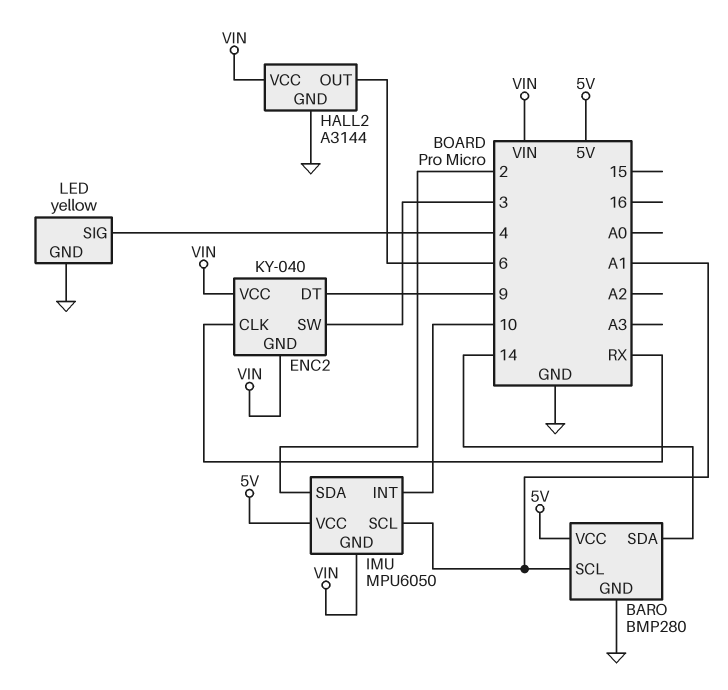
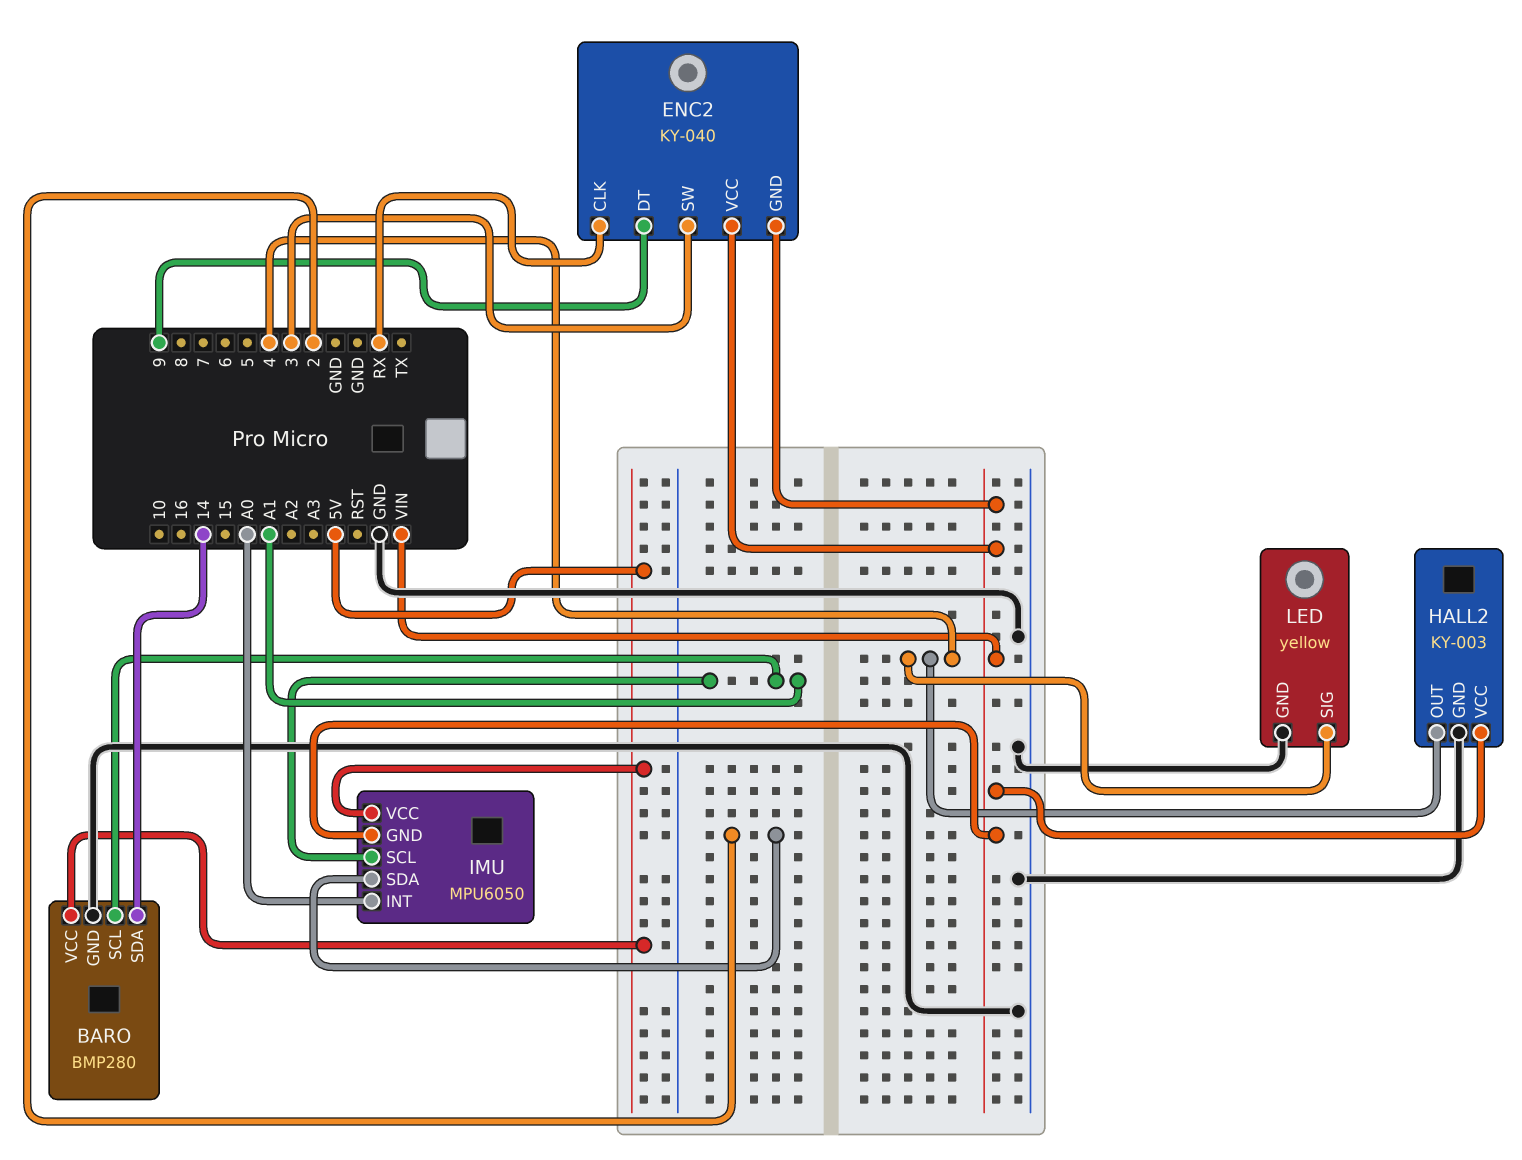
HALL2: A3144 -> KY-003
HALL2 pin OUT: 6 -> 4
IMU pin INT: 10 -> A0

